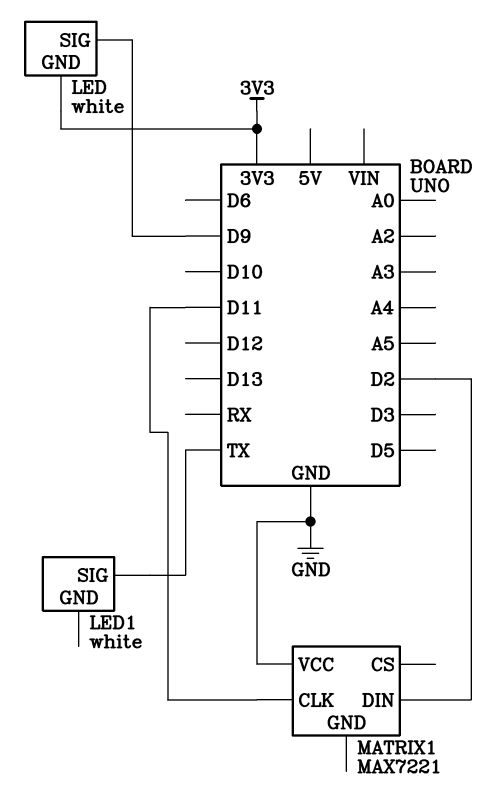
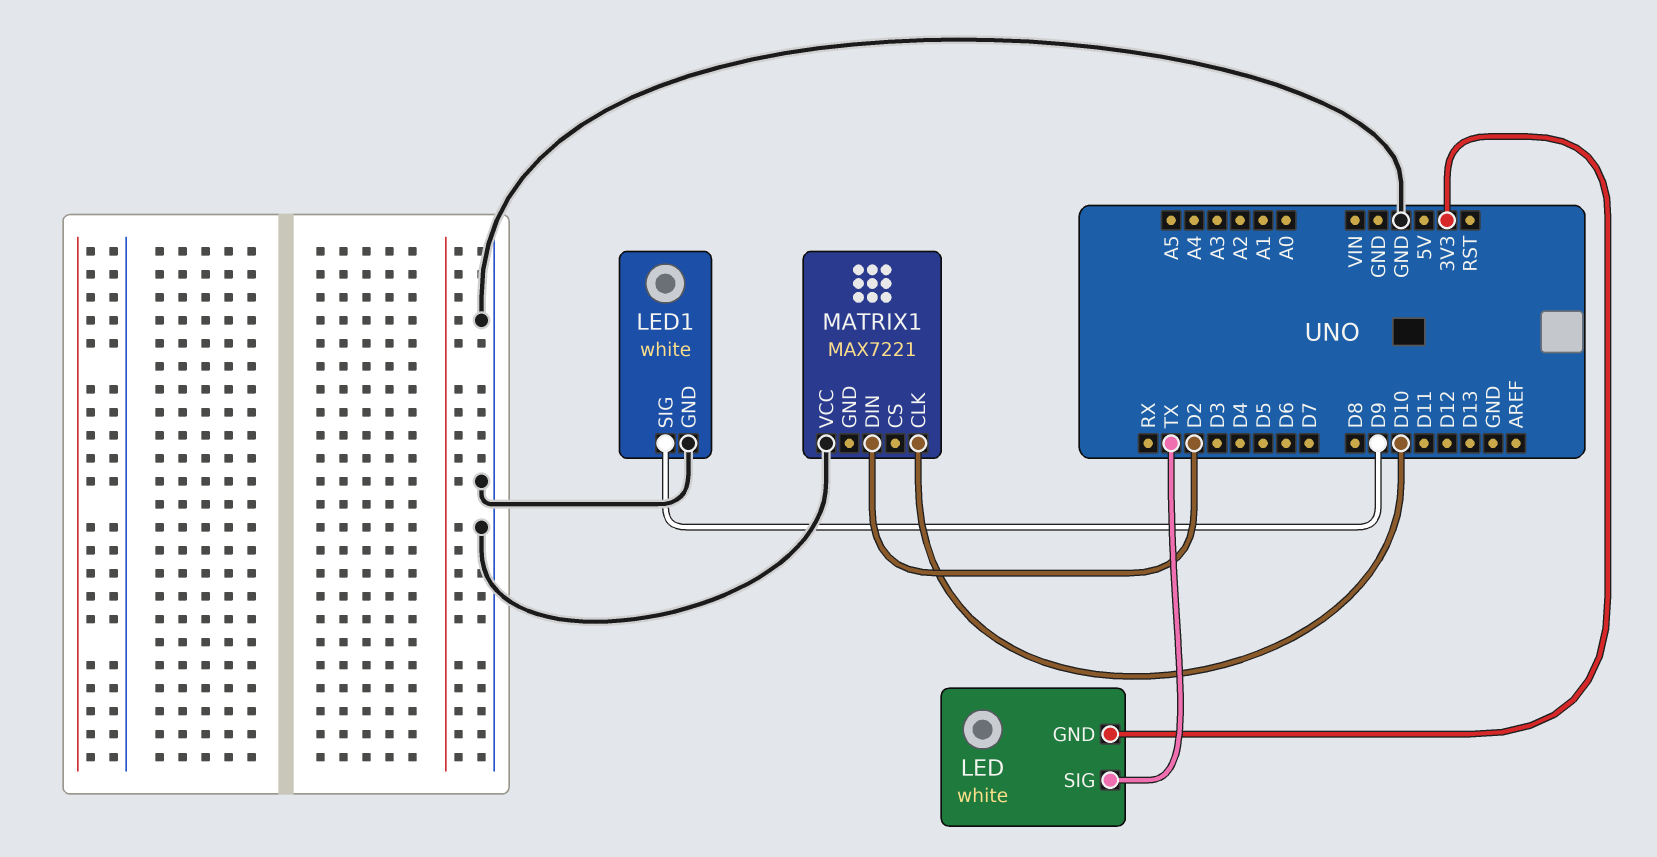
LED pin SIG: D9 -> TX
LED1 pin GND: none -> GND
LED1 pin SIG: TX -> D9
MATRIX1 pin CLK: D11 -> D10

